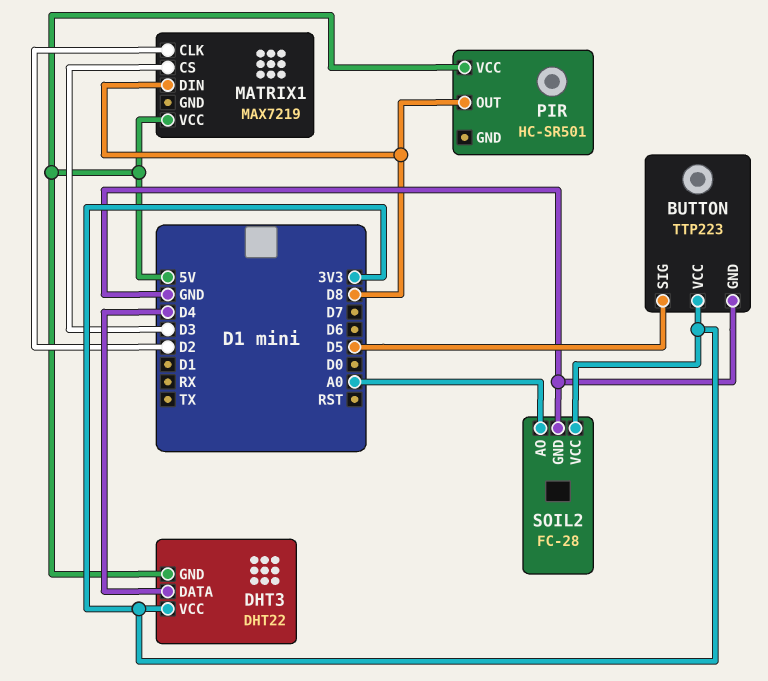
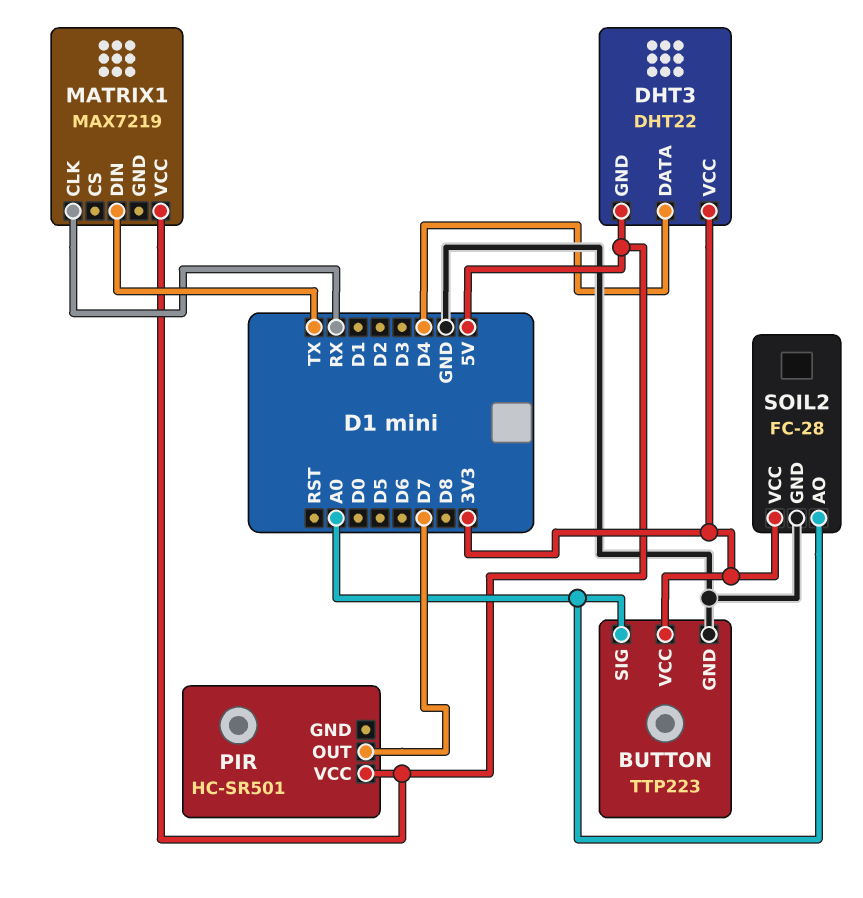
BUTTON pin SIG: D5 -> A0
MATRIX1 pin CLK: D2 -> RX
MATRIX1 pin CS: D3 -> none
MATRIX1 pin DIN: D8 -> TX
PIR pin OUT: D8 -> D7

